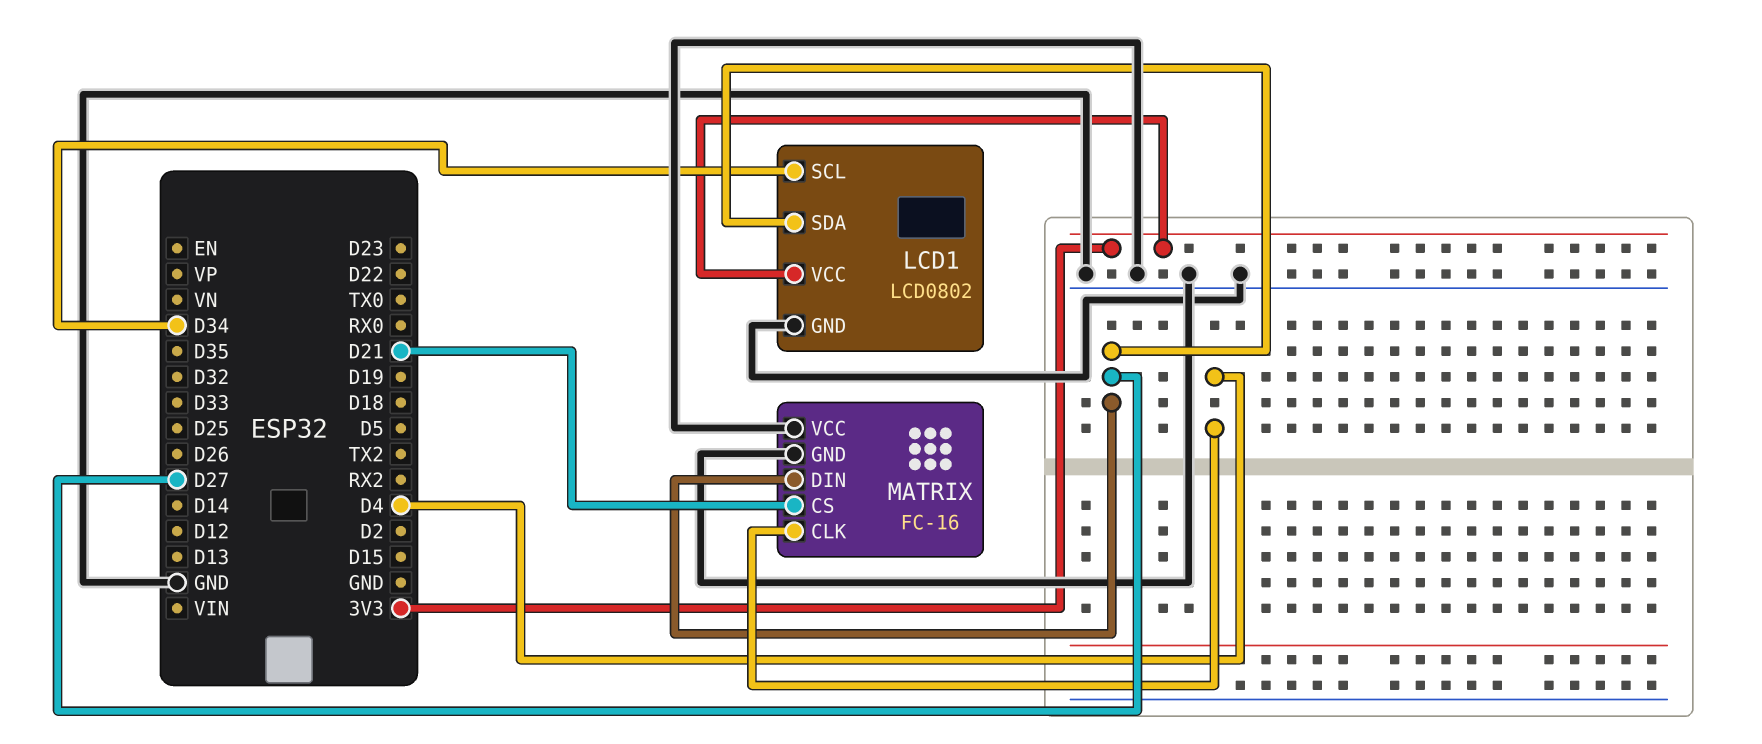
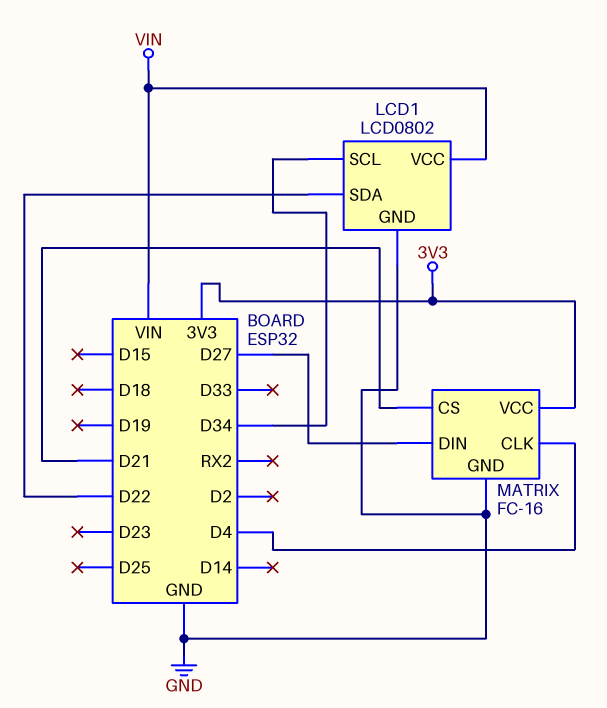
LCD1 pin SDA: D27 -> D22
LCD1 pin VCC: 3V3 -> VIN
MATRIX pin VCC: GND -> 3V3

